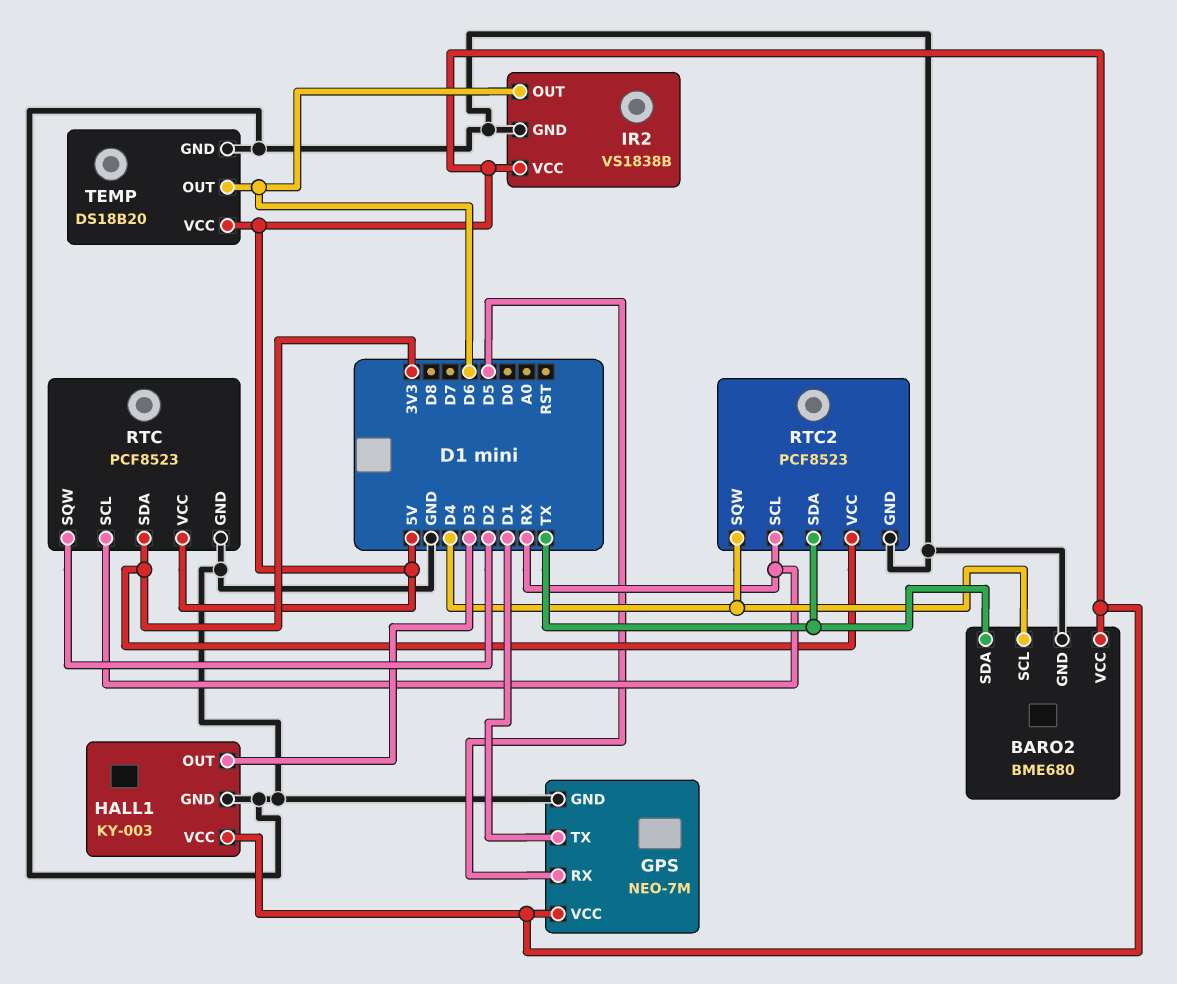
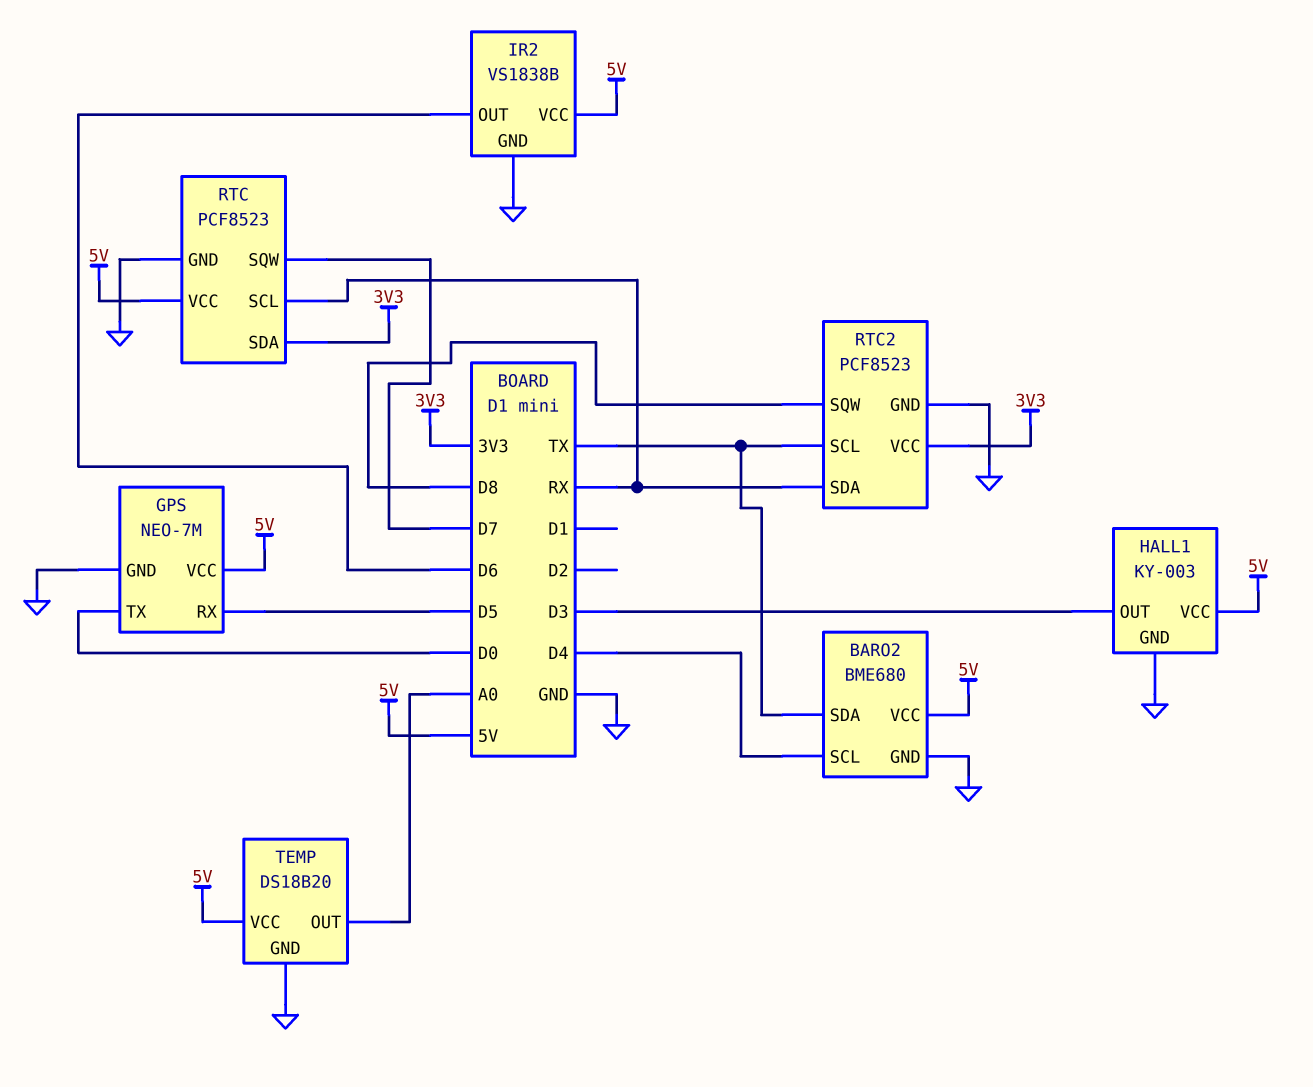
GPS pin TX: D1 -> D0
RTC pin SQW: D2 -> D7
RTC2 pin SCL: RX -> TX
RTC2 pin SDA: TX -> RX
RTC2 pin SQW: D4 -> D8
TEMP pin OUT: D6 -> A0

